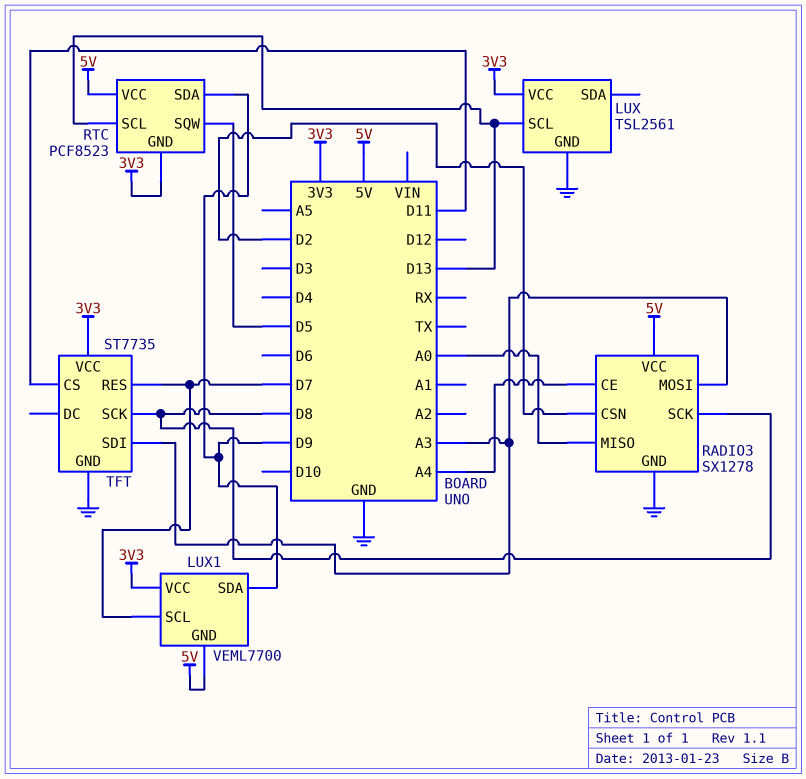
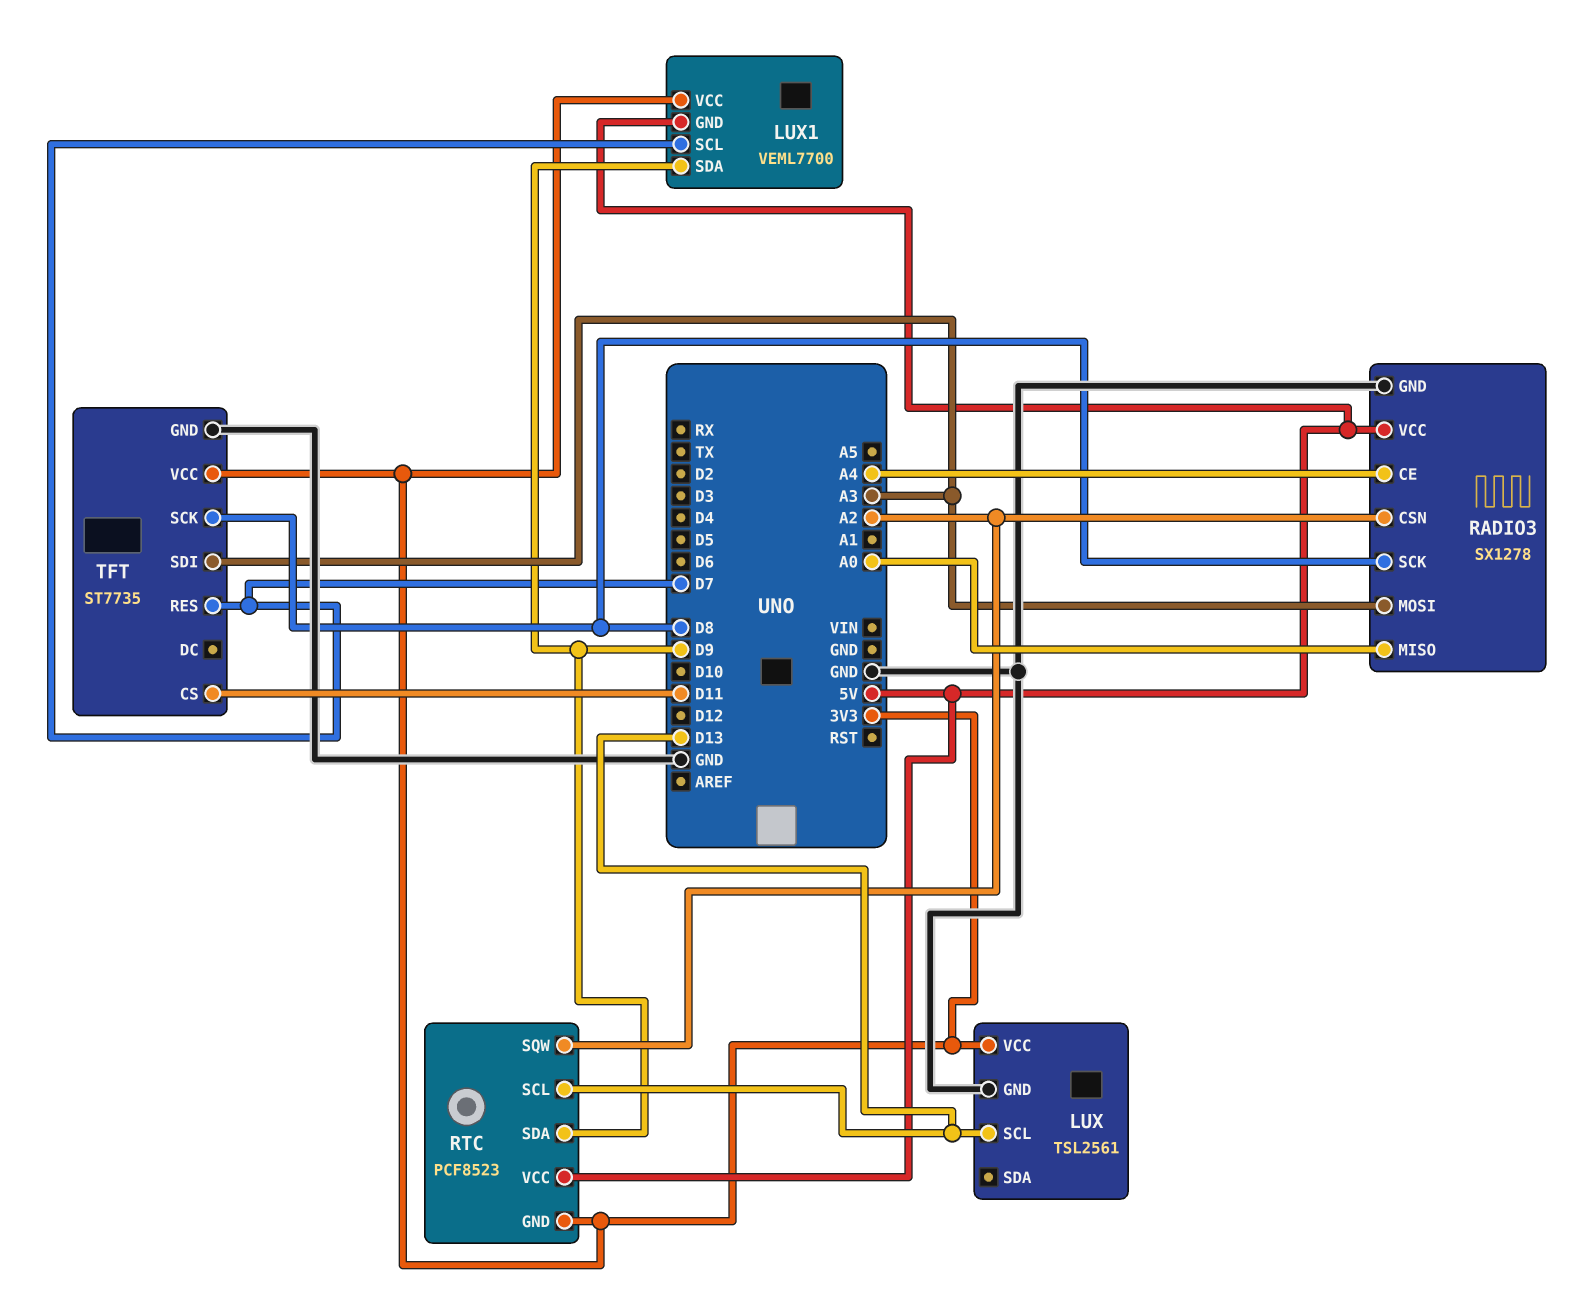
RADIO3 pin CSN: D2 -> A2
RTC pin SQW: D5 -> A2

